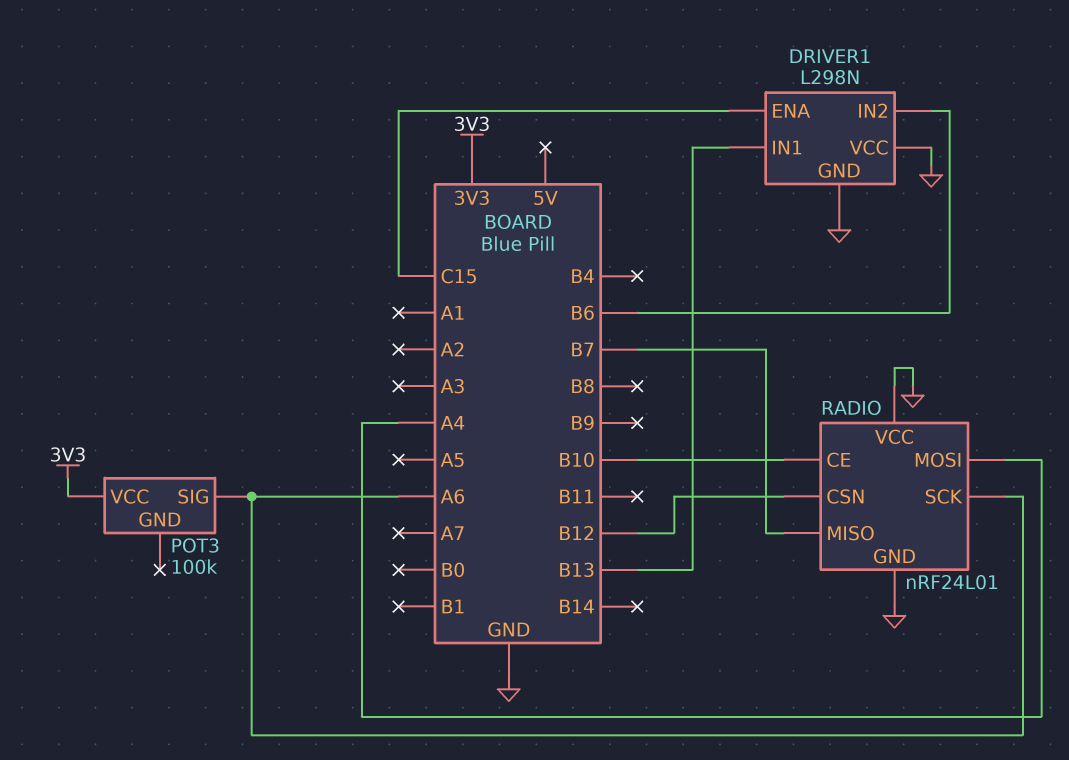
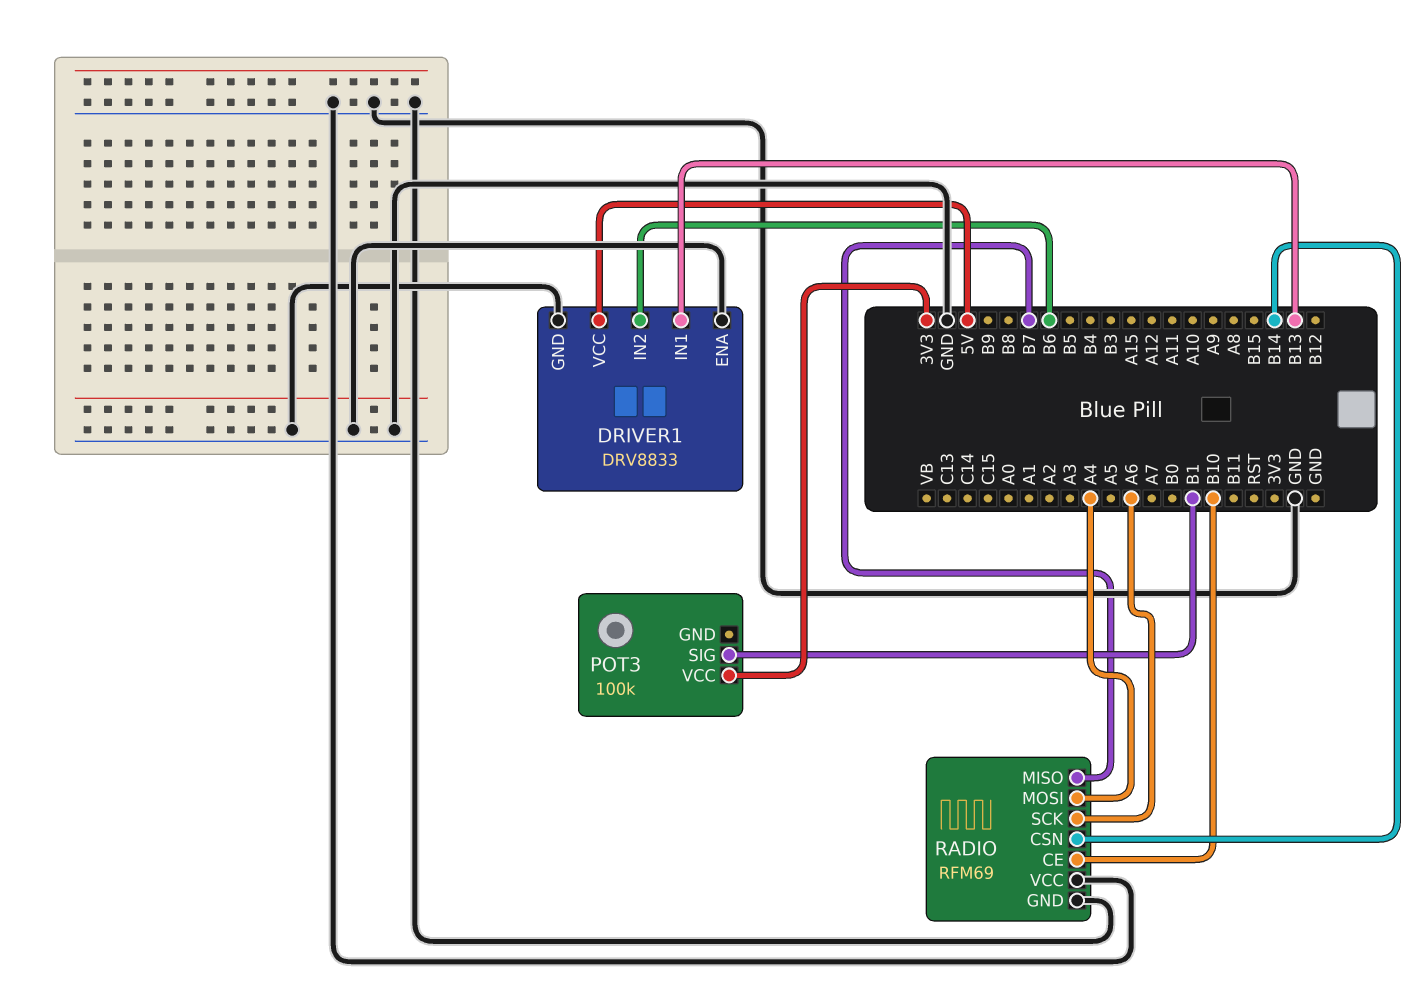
DRIVER1: L298N -> DRV8833
DRIVER1 pin ENA: C15 -> GND
DRIVER1 pin VCC: GND -> 5V
POT3 pin SIG: A6 -> B1
RADIO: nRF24L01 -> RFM69
RADIO pin CSN: B12 -> B14

